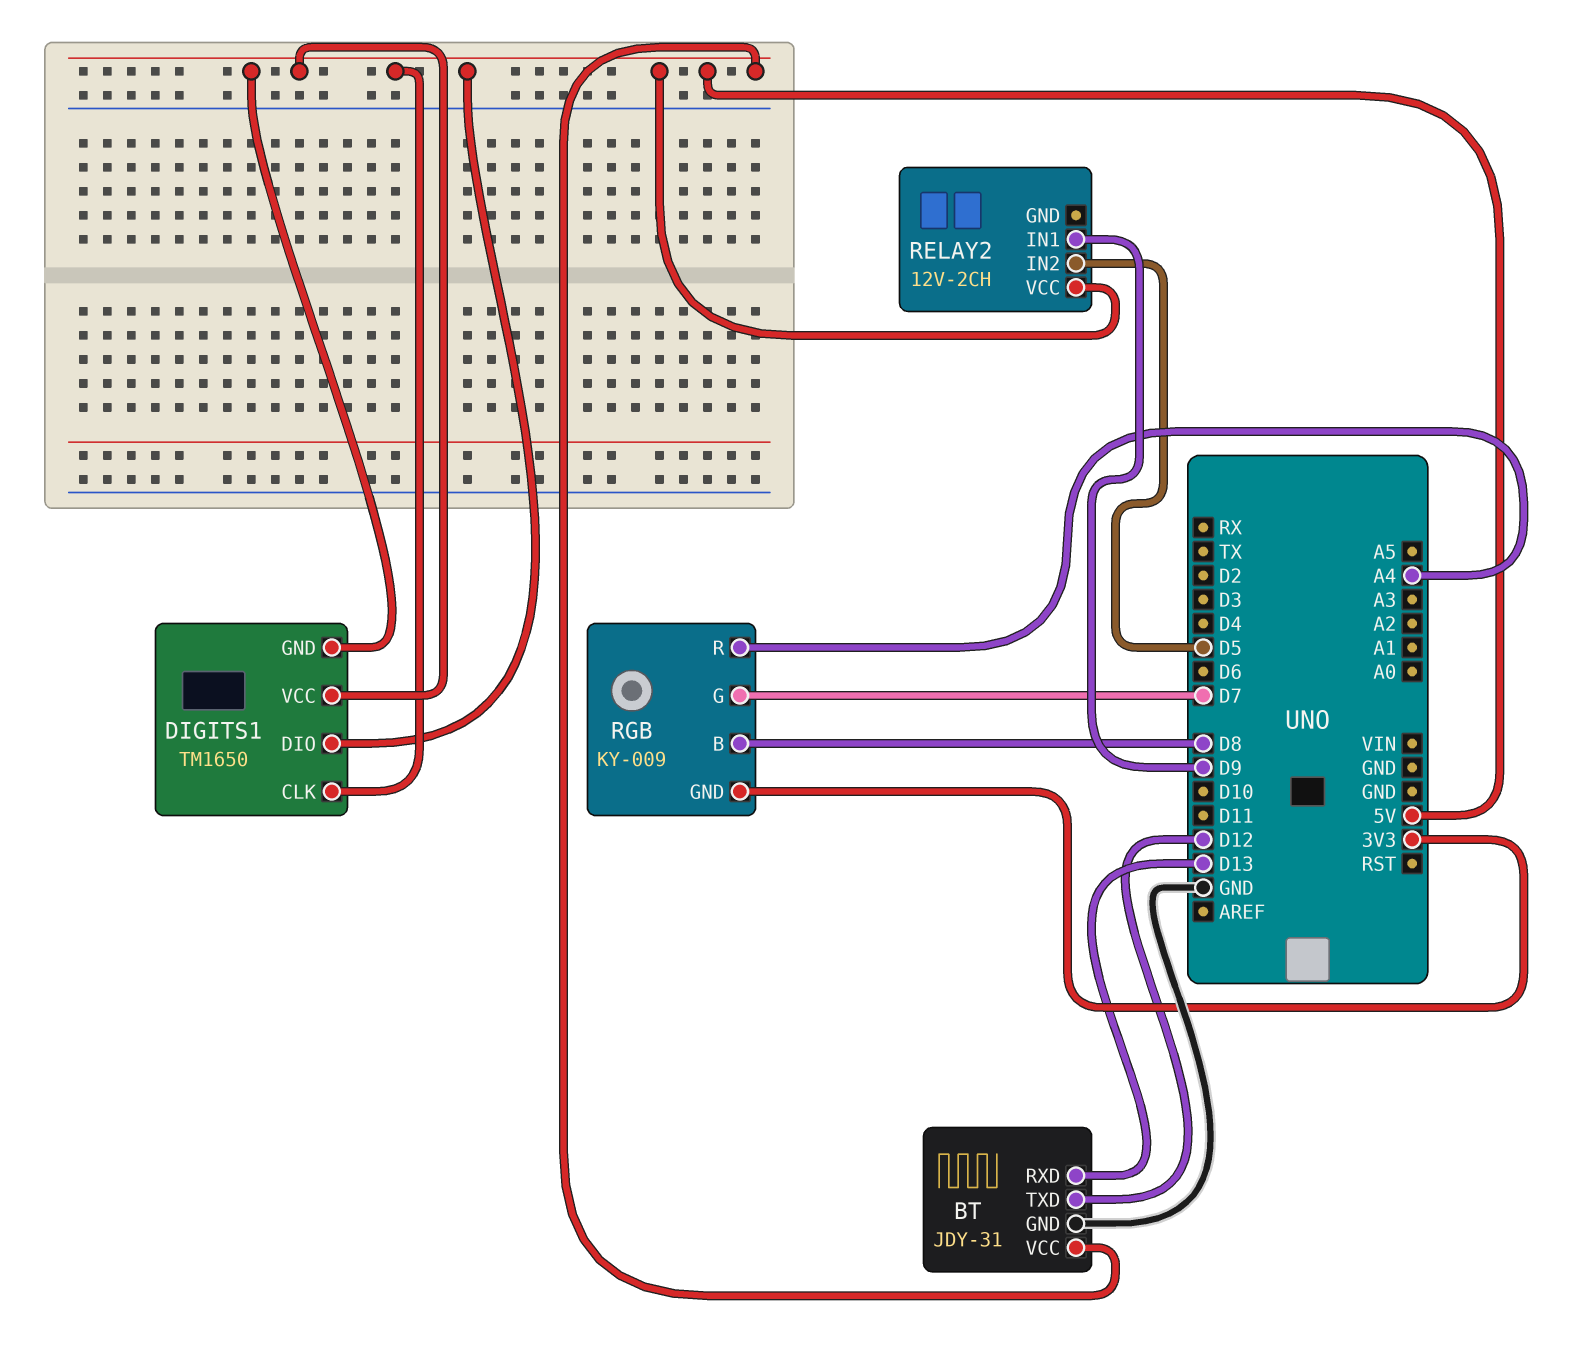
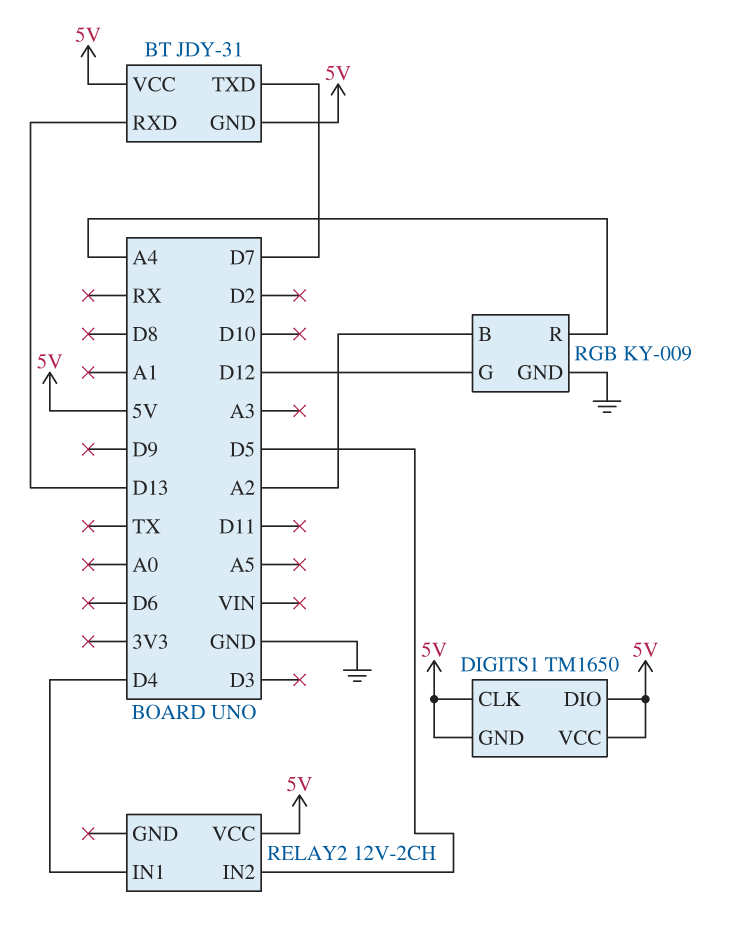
BT pin GND: GND -> 5V
BT pin TXD: D12 -> D7
RELAY2 pin IN1: D9 -> D4
RGB pin B: D8 -> A2
RGB pin G: D7 -> D12
RGB pin GND: 3V3 -> GND

